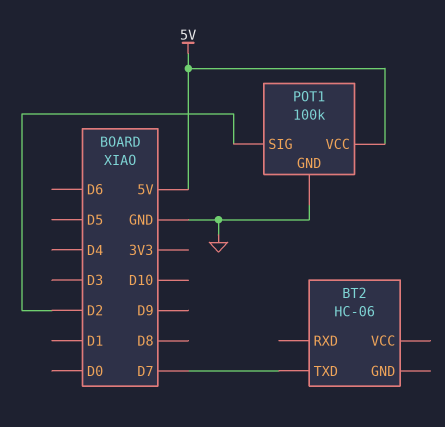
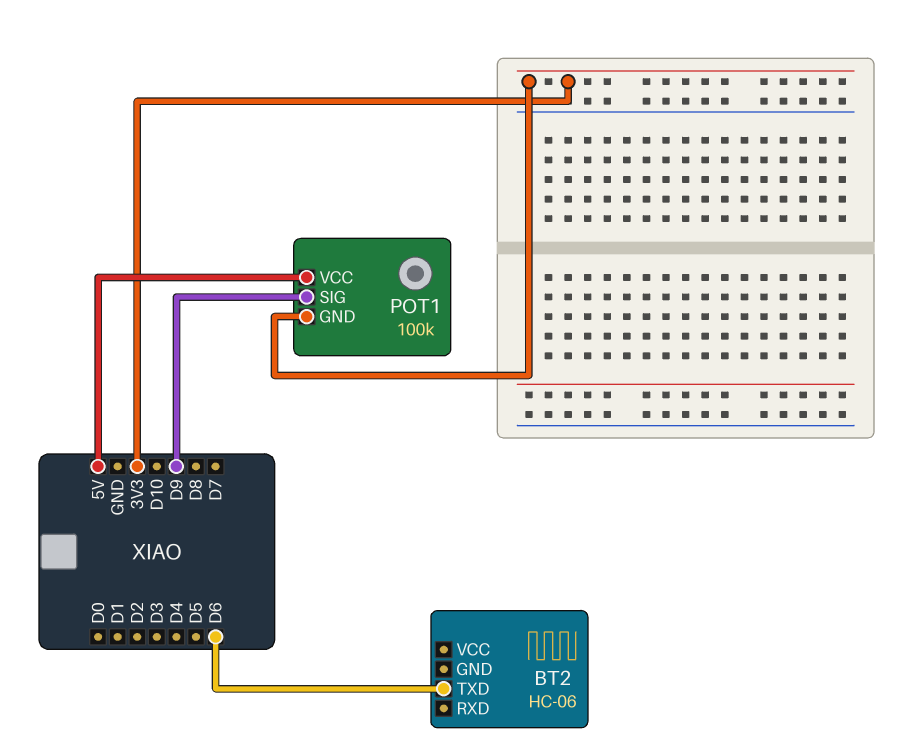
BT2 pin TXD: D7 -> D6
POT1 pin GND: GND -> 3V3
POT1 pin SIG: D2 -> D9

